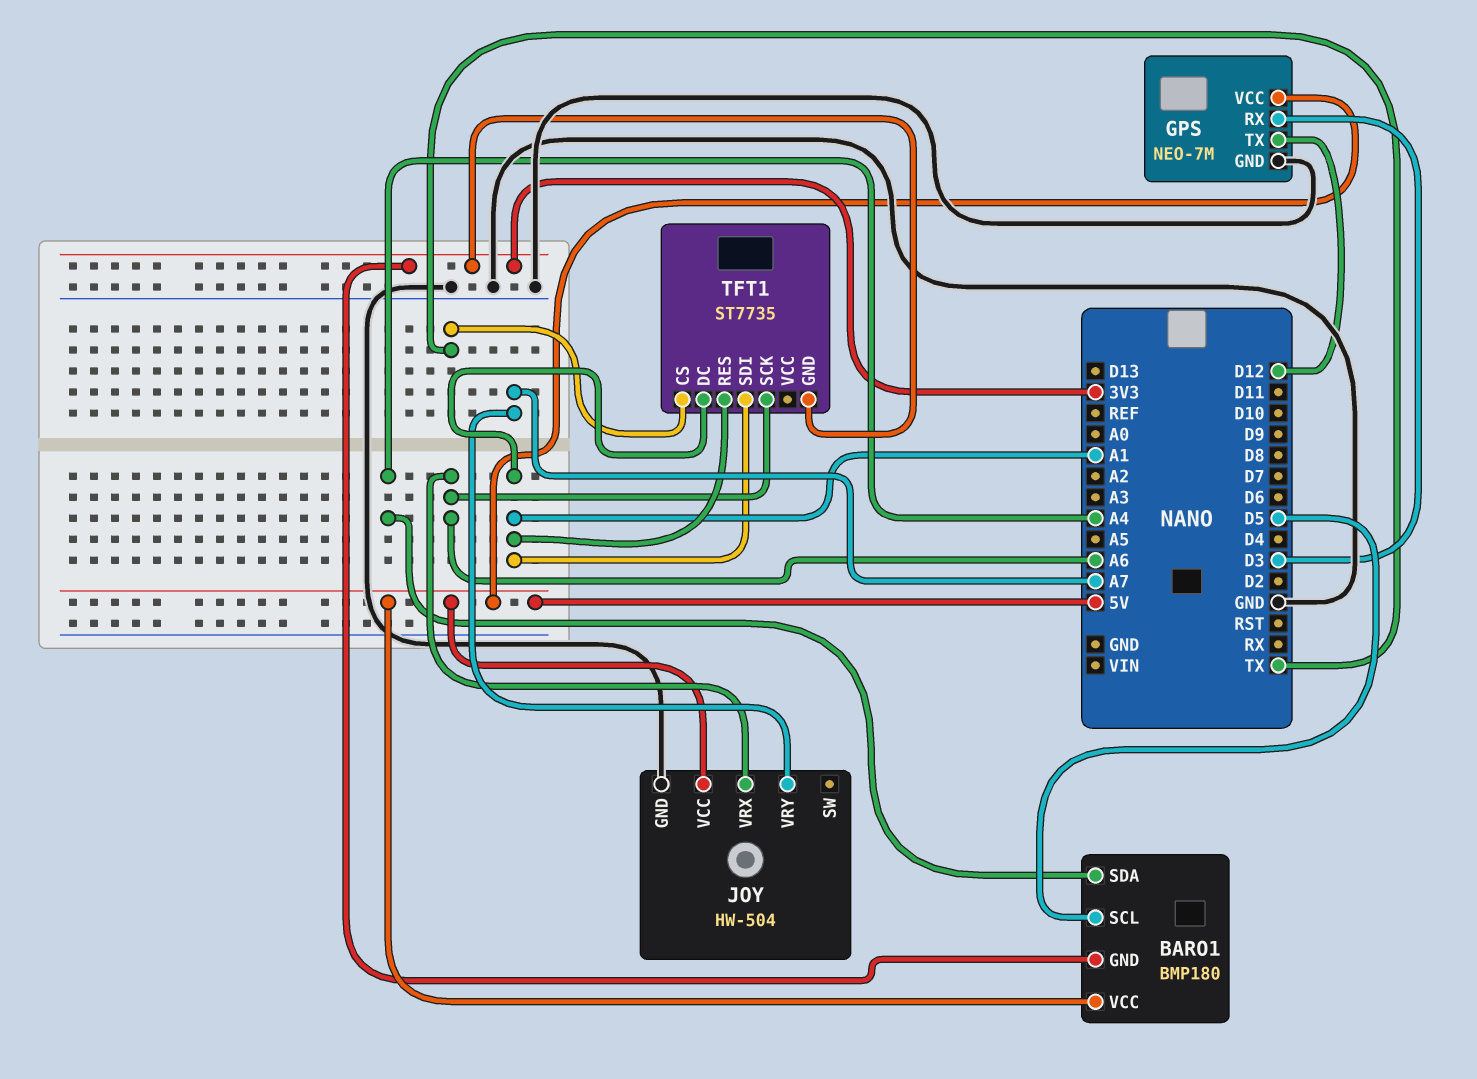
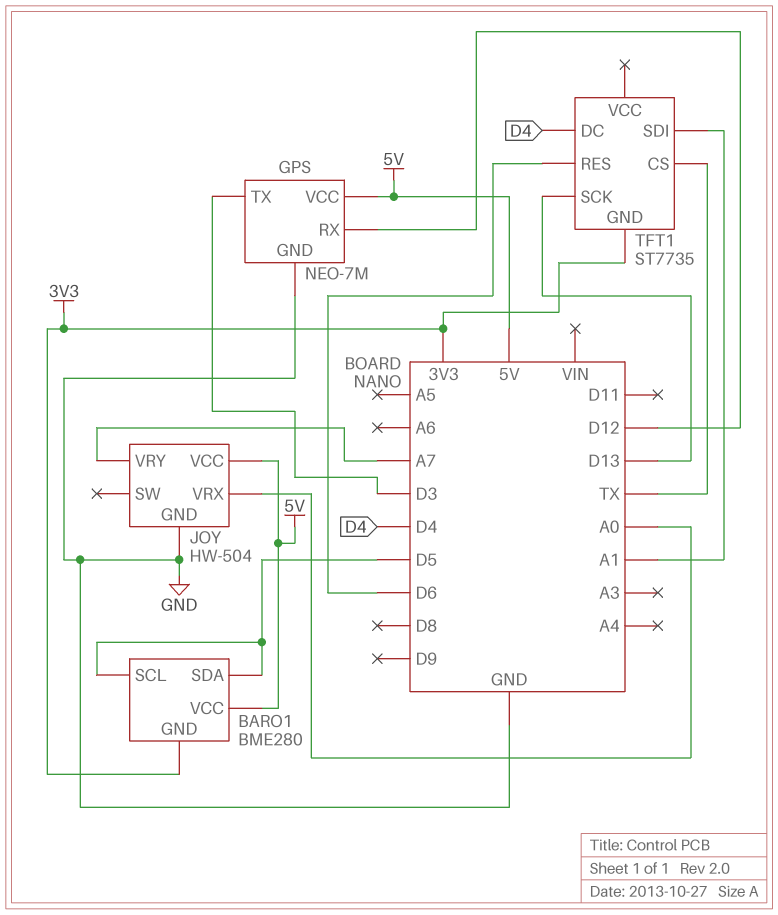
BARO1: BMP180 -> BME280
BARO1 pin SDA: A4 -> D5
GPS pin RX: D3 -> D12
GPS pin TX: D12 -> D3
JOY pin VRX: A6 -> A0
TFT1 pin DC: A1 -> D4
TFT1 pin RES: A1 -> D6
TFT1 pin SCK: A6 -> D13

